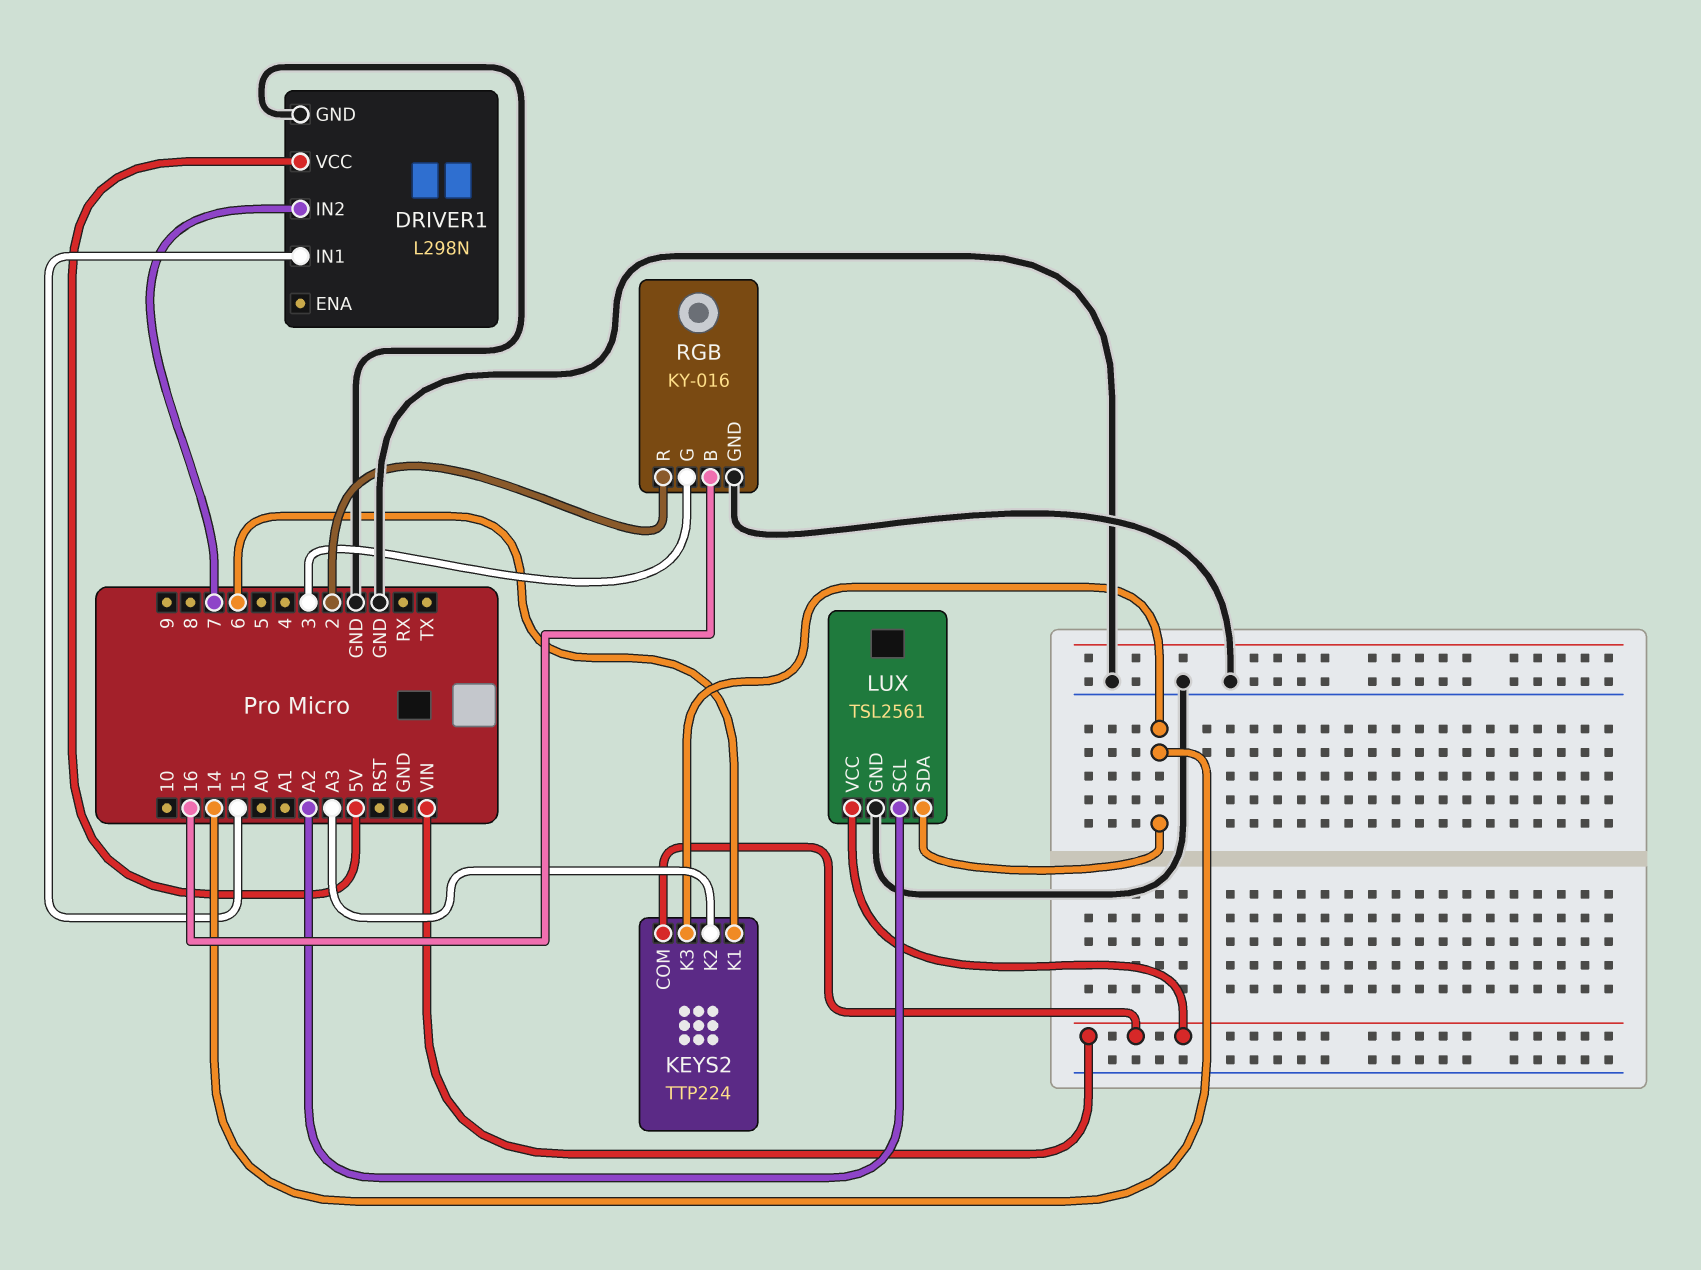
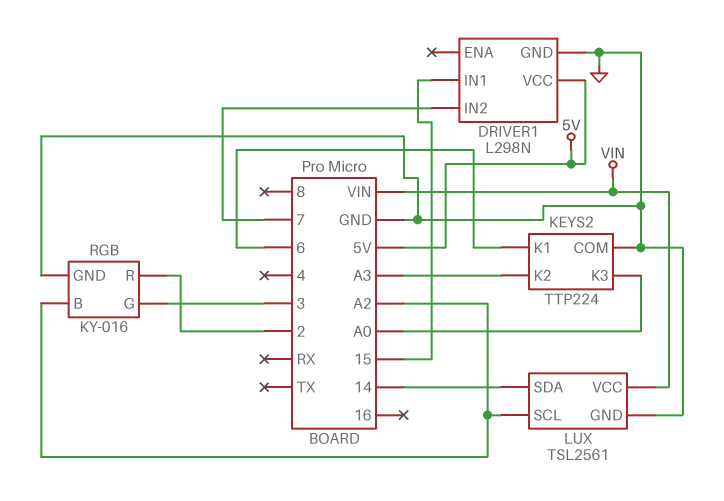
KEYS2 pin COM: VIN -> GND
KEYS2 pin K3: 14 -> A0
RGB pin B: 16 -> A2

